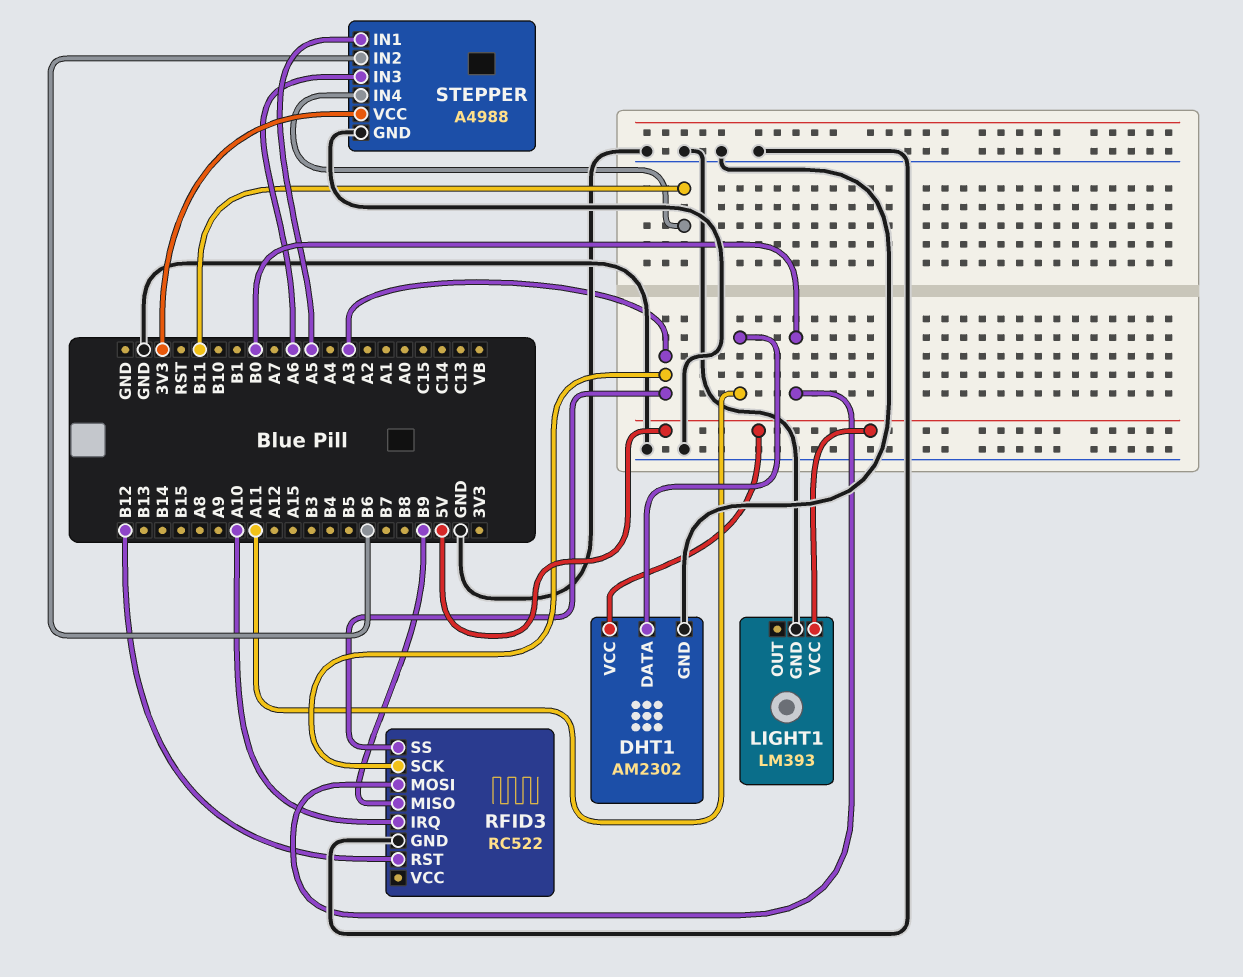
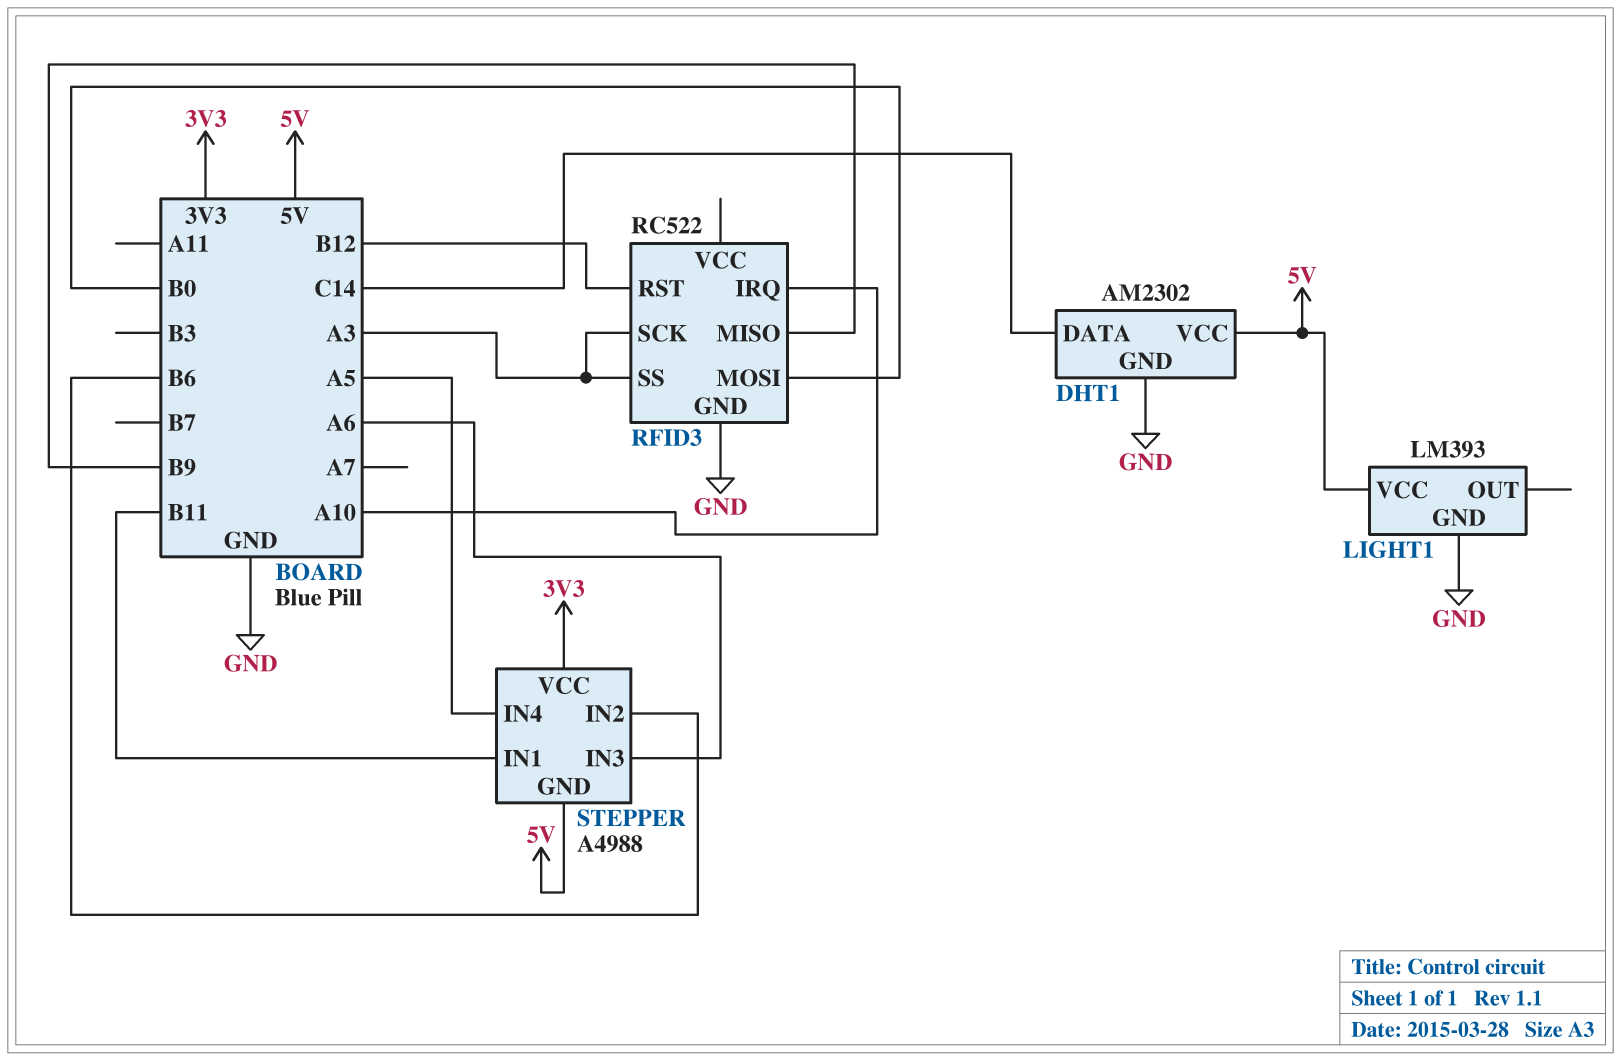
DHT1 pin DATA: A11 -> C14
STEPPER pin GND: GND -> 5V
STEPPER pin IN1: A5 -> B11
STEPPER pin IN4: B11 -> A5

